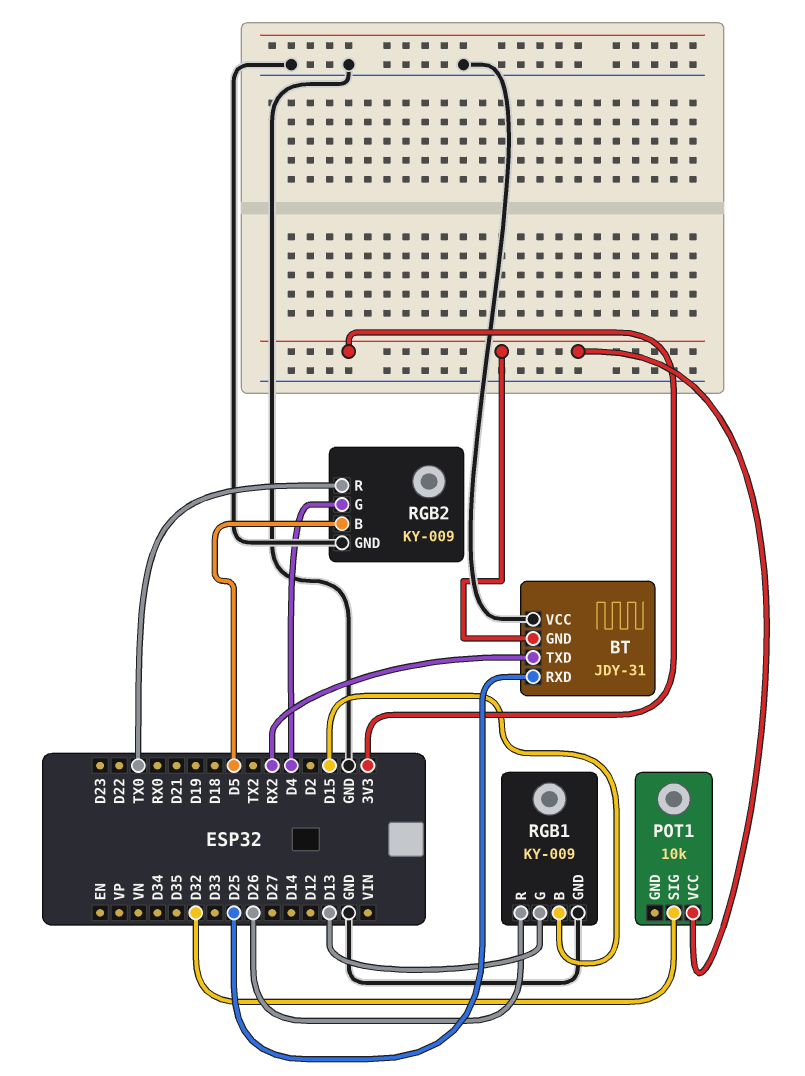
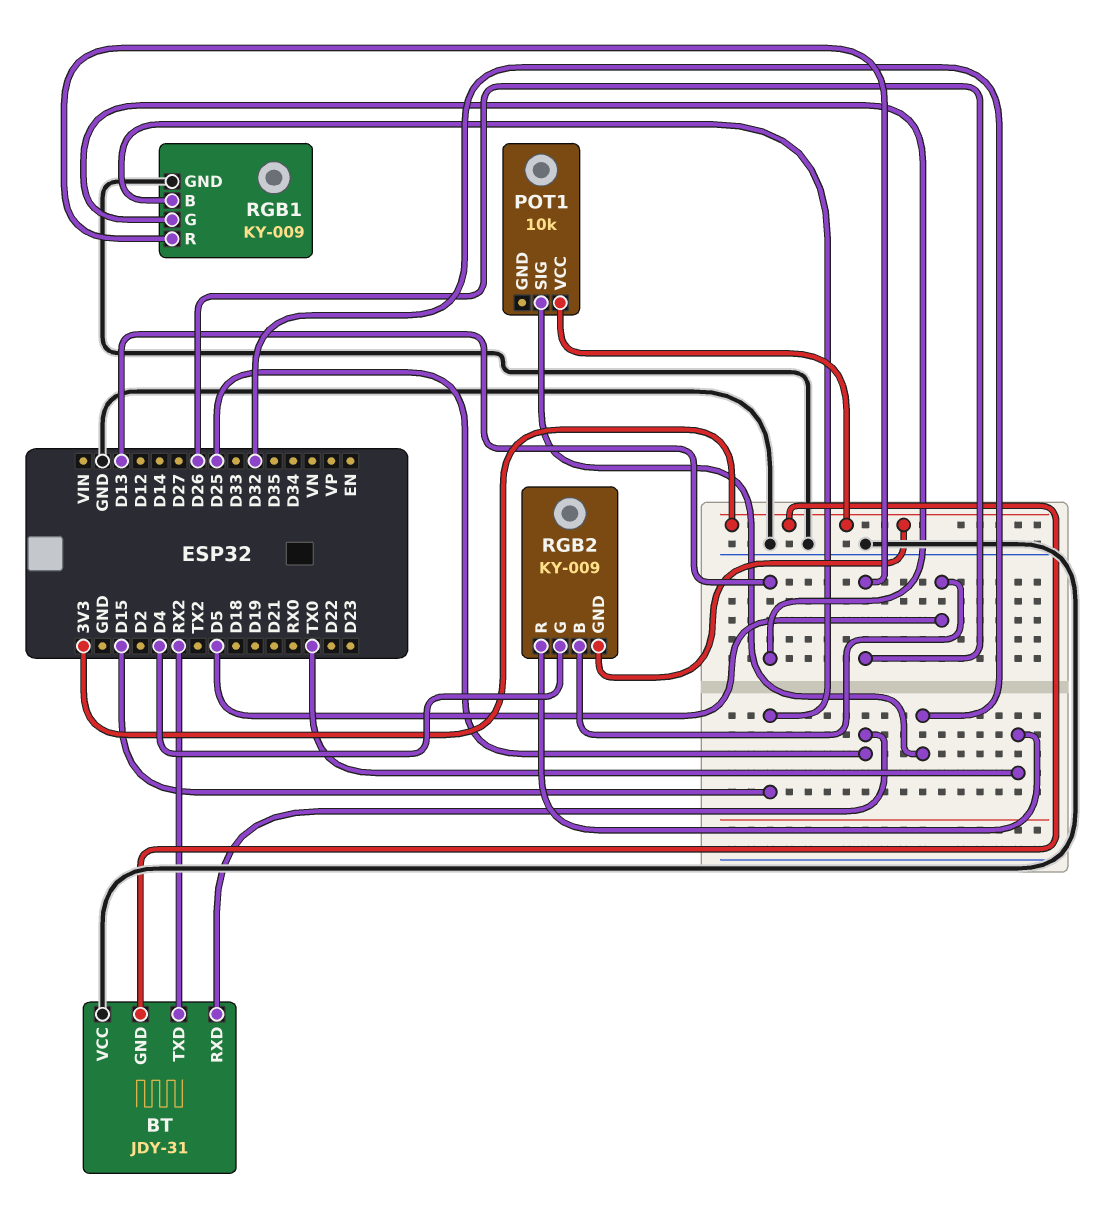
RGB2 pin GND: GND -> 3V3

